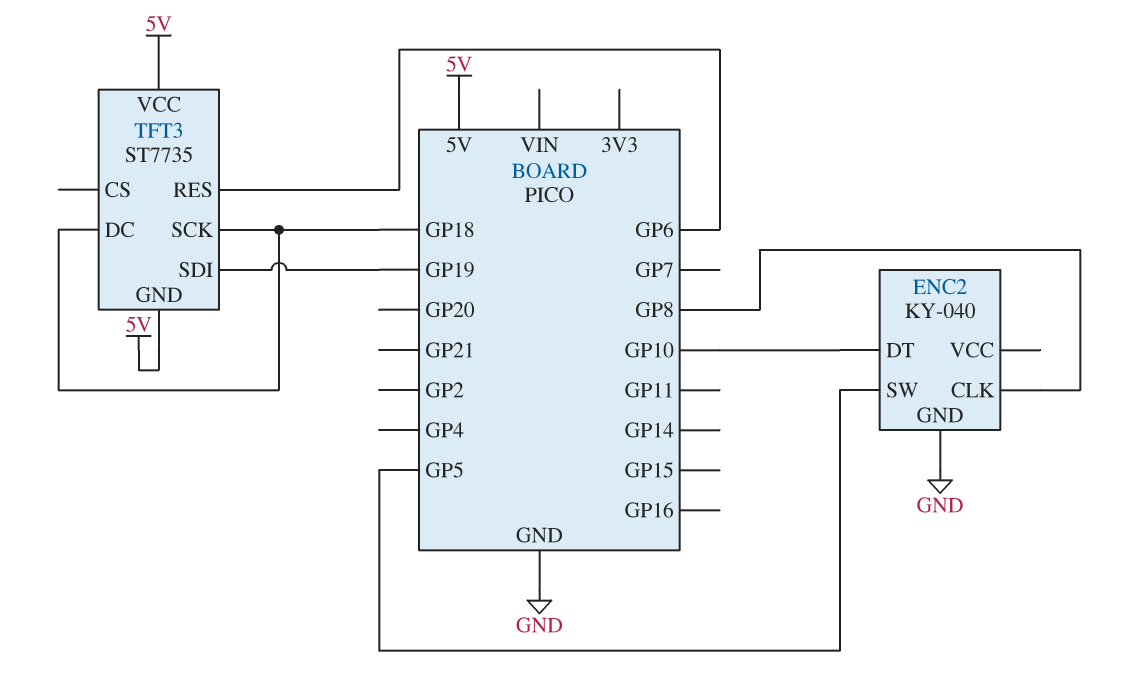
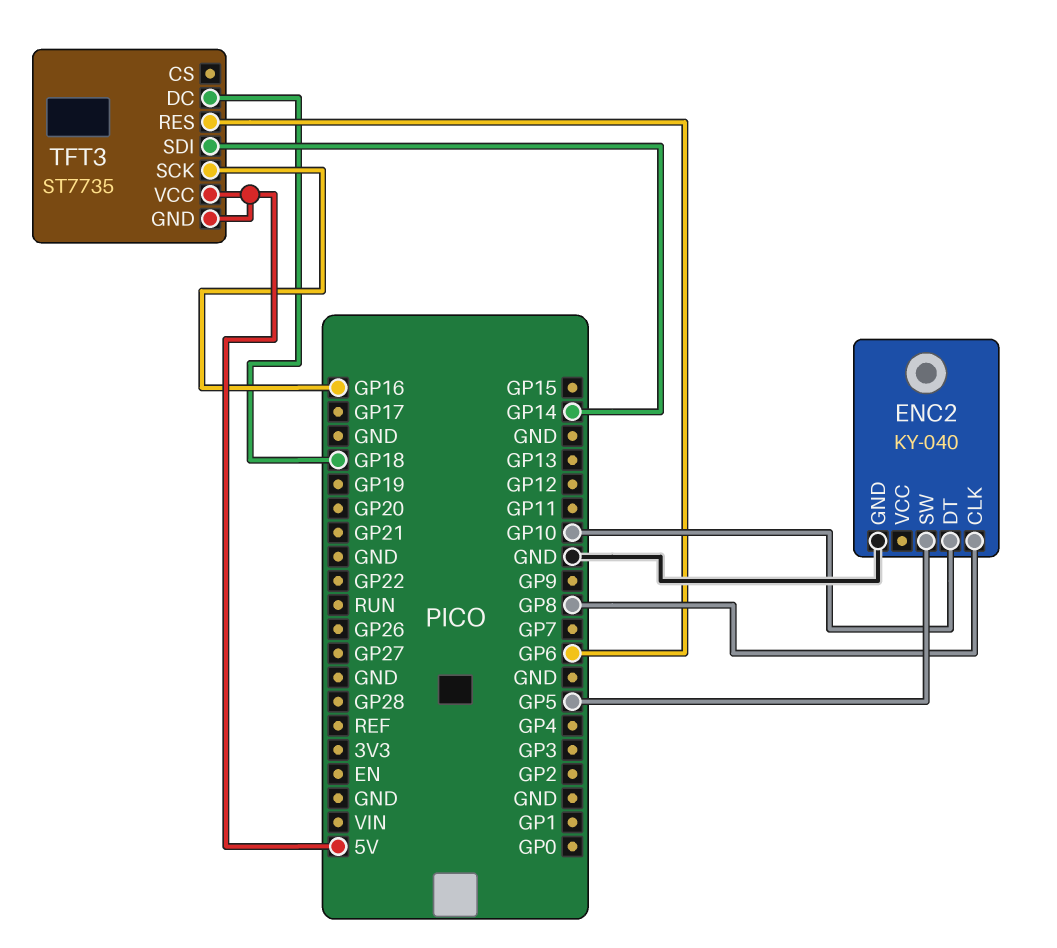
TFT3 pin SCK: GP18 -> GP16
TFT3 pin SDI: GP19 -> GP14

